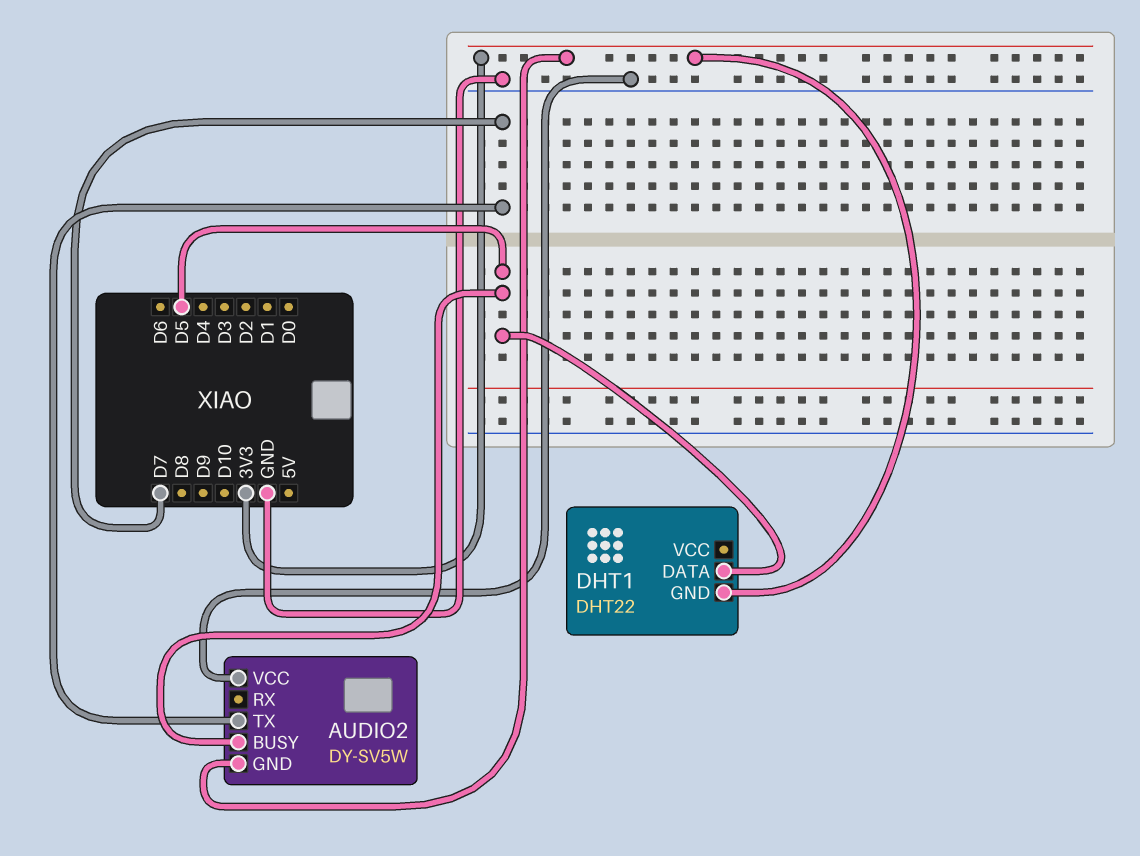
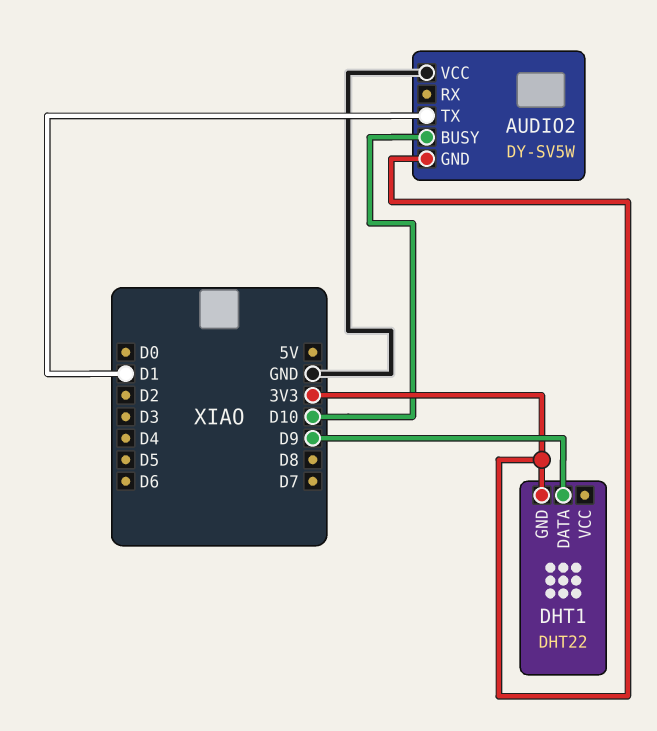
AUDIO2 pin BUSY: D5 -> D10
AUDIO2 pin TX: D7 -> D1
DHT1 pin DATA: D5 -> D9

